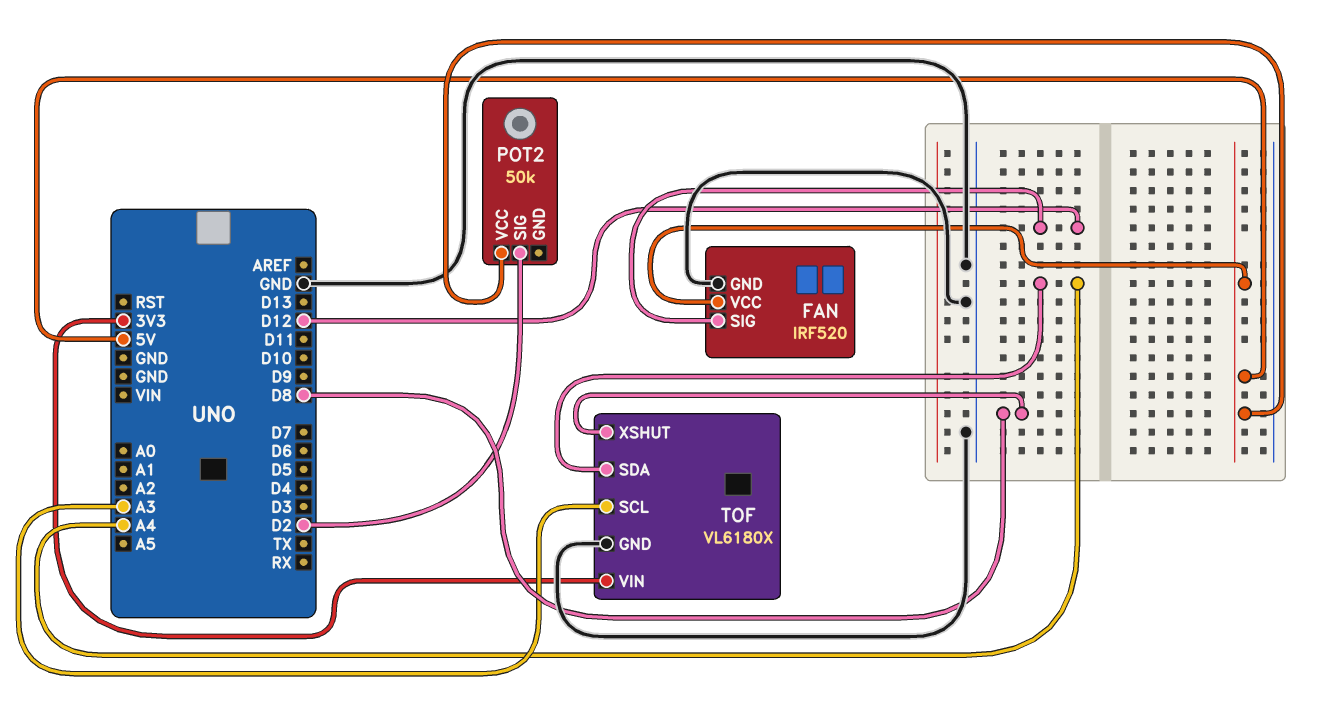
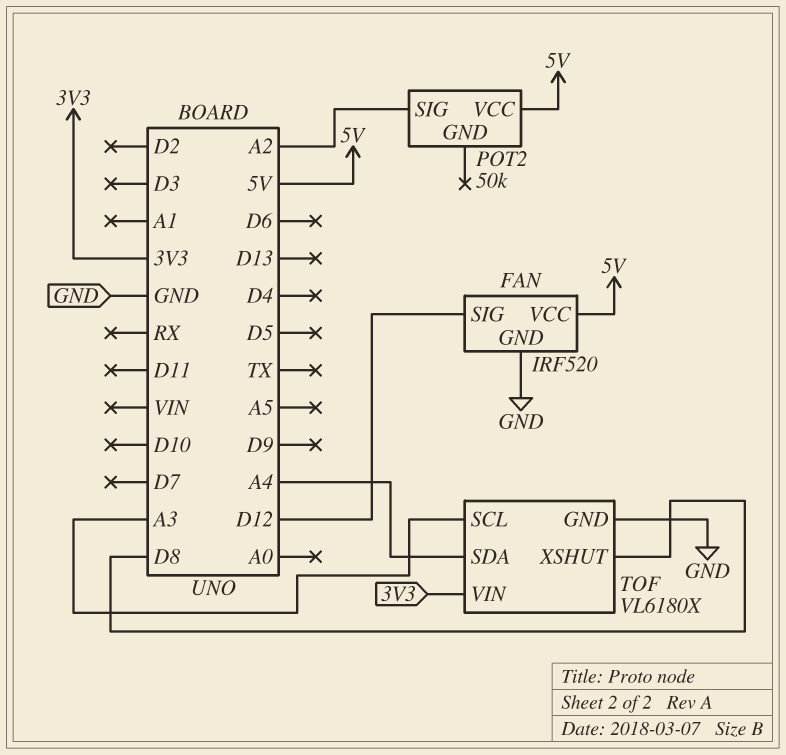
POT2 pin SIG: D2 -> A2

